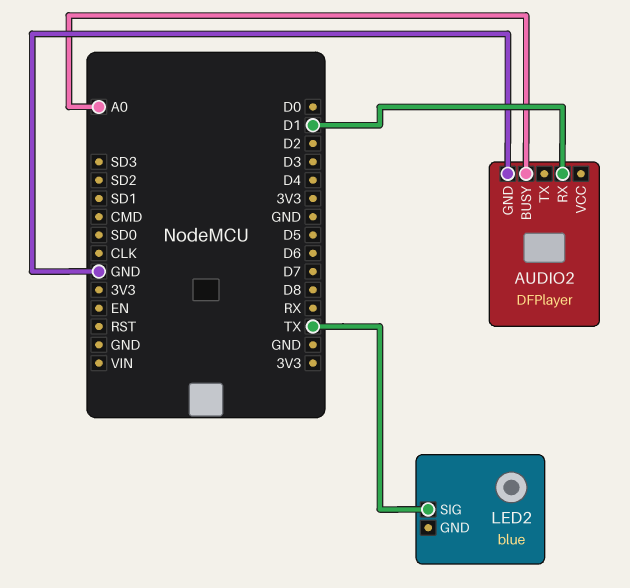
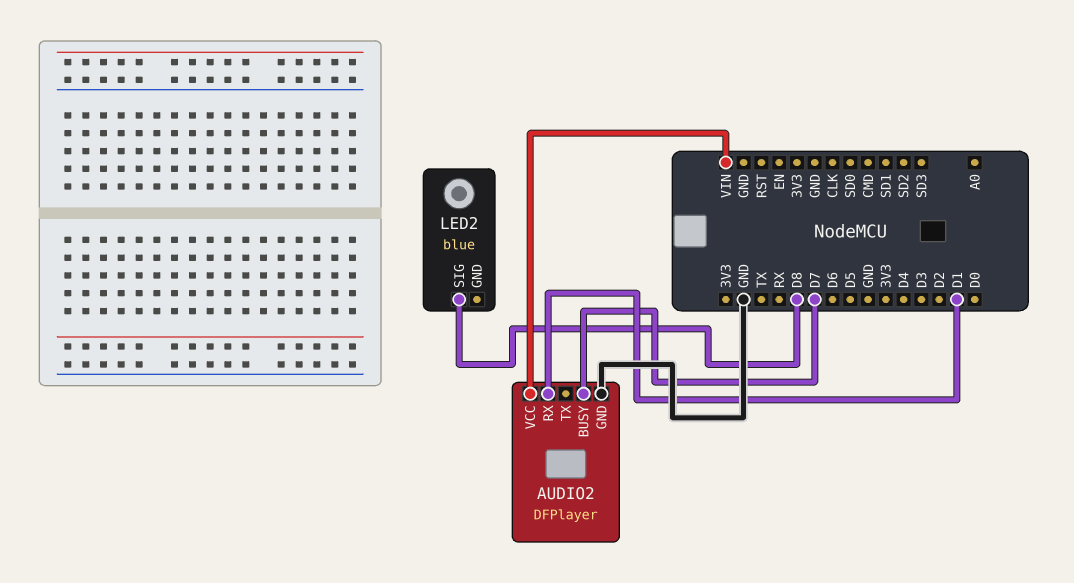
AUDIO2 pin BUSY: A0 -> D7
AUDIO2 pin VCC: none -> VIN
LED2 pin SIG: TX -> D8

